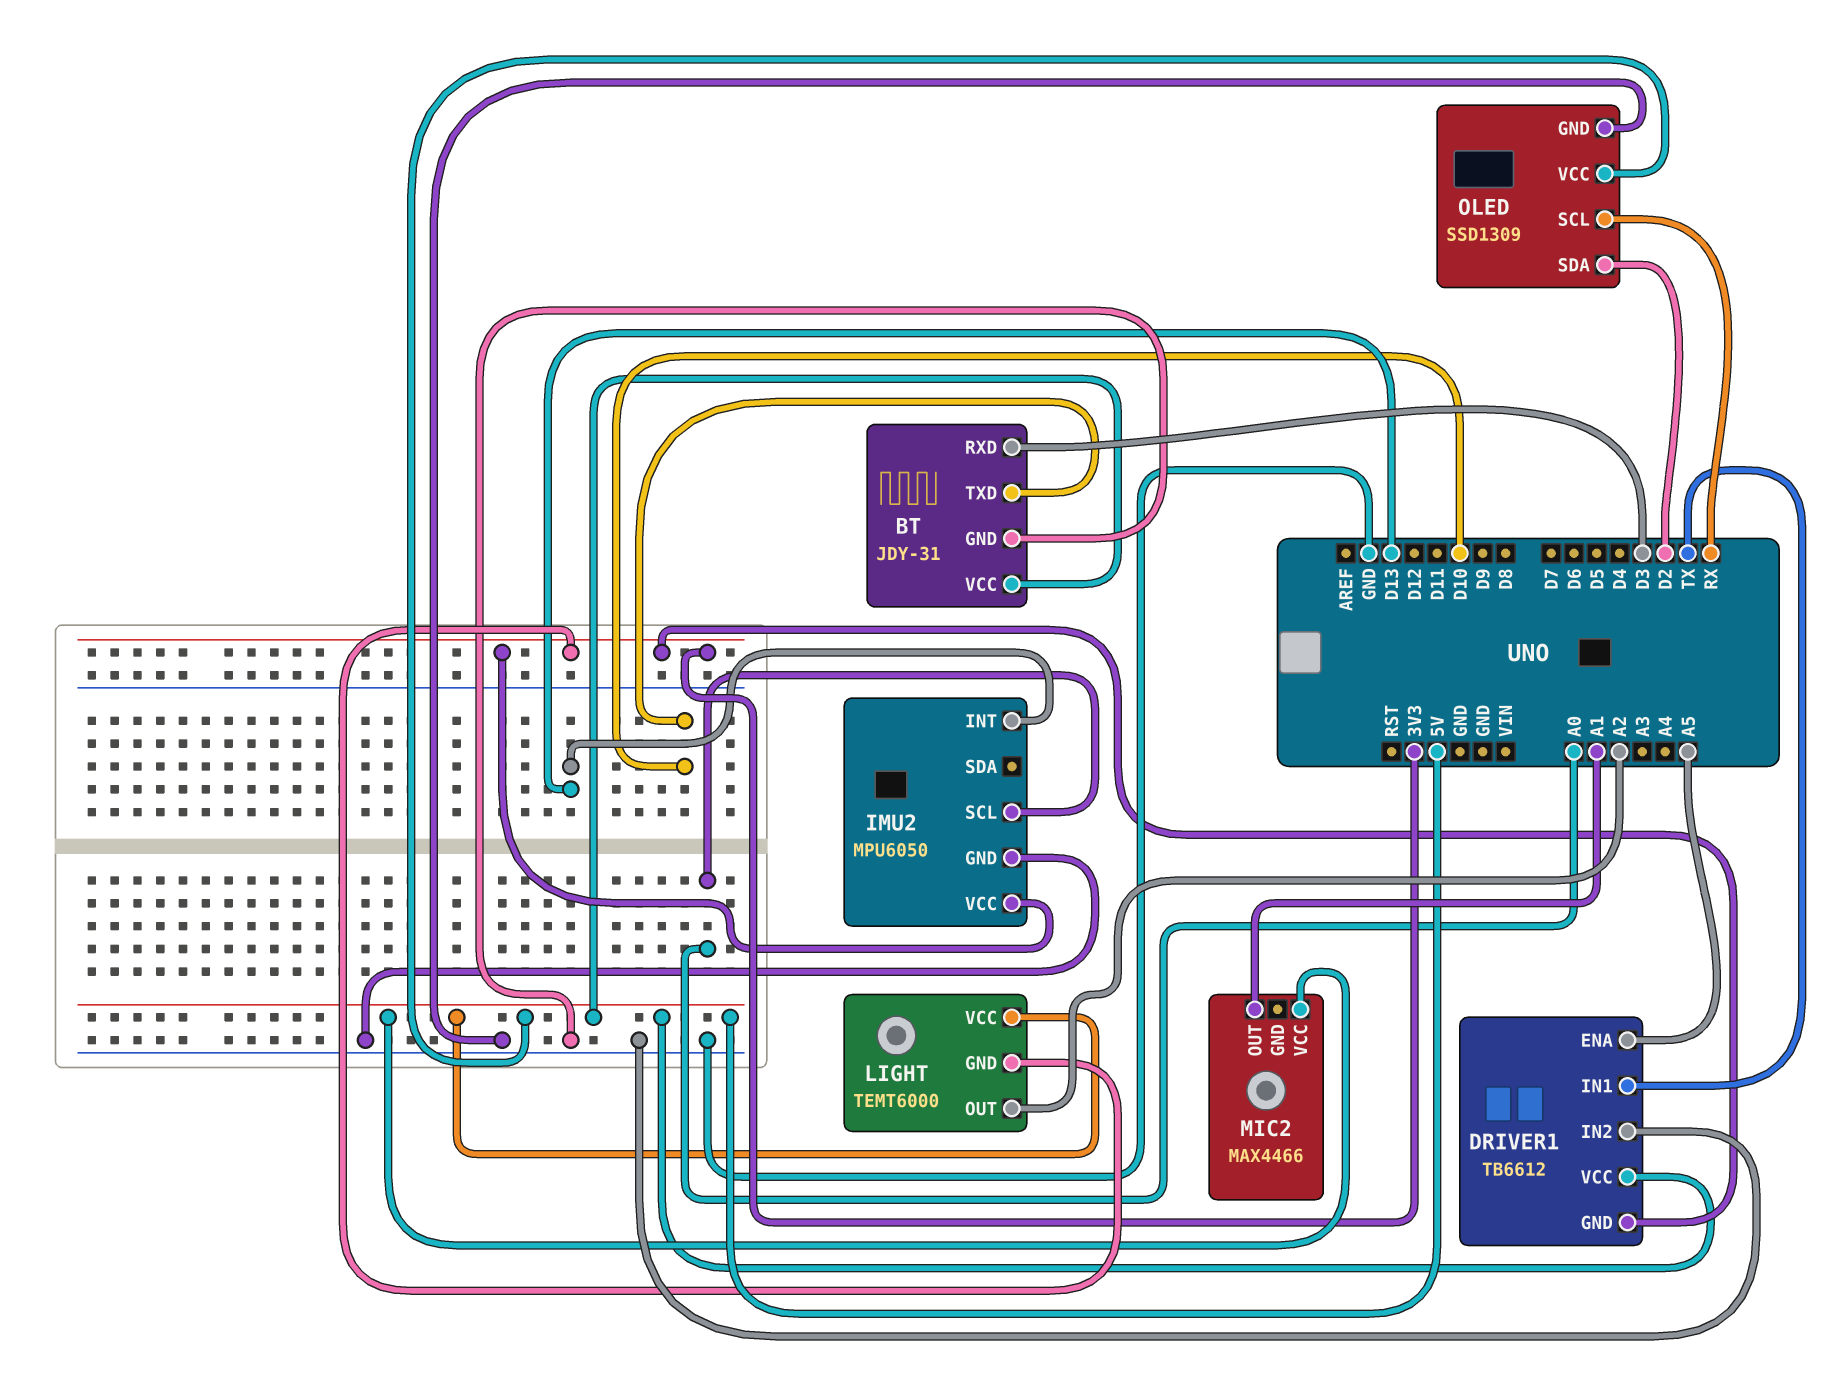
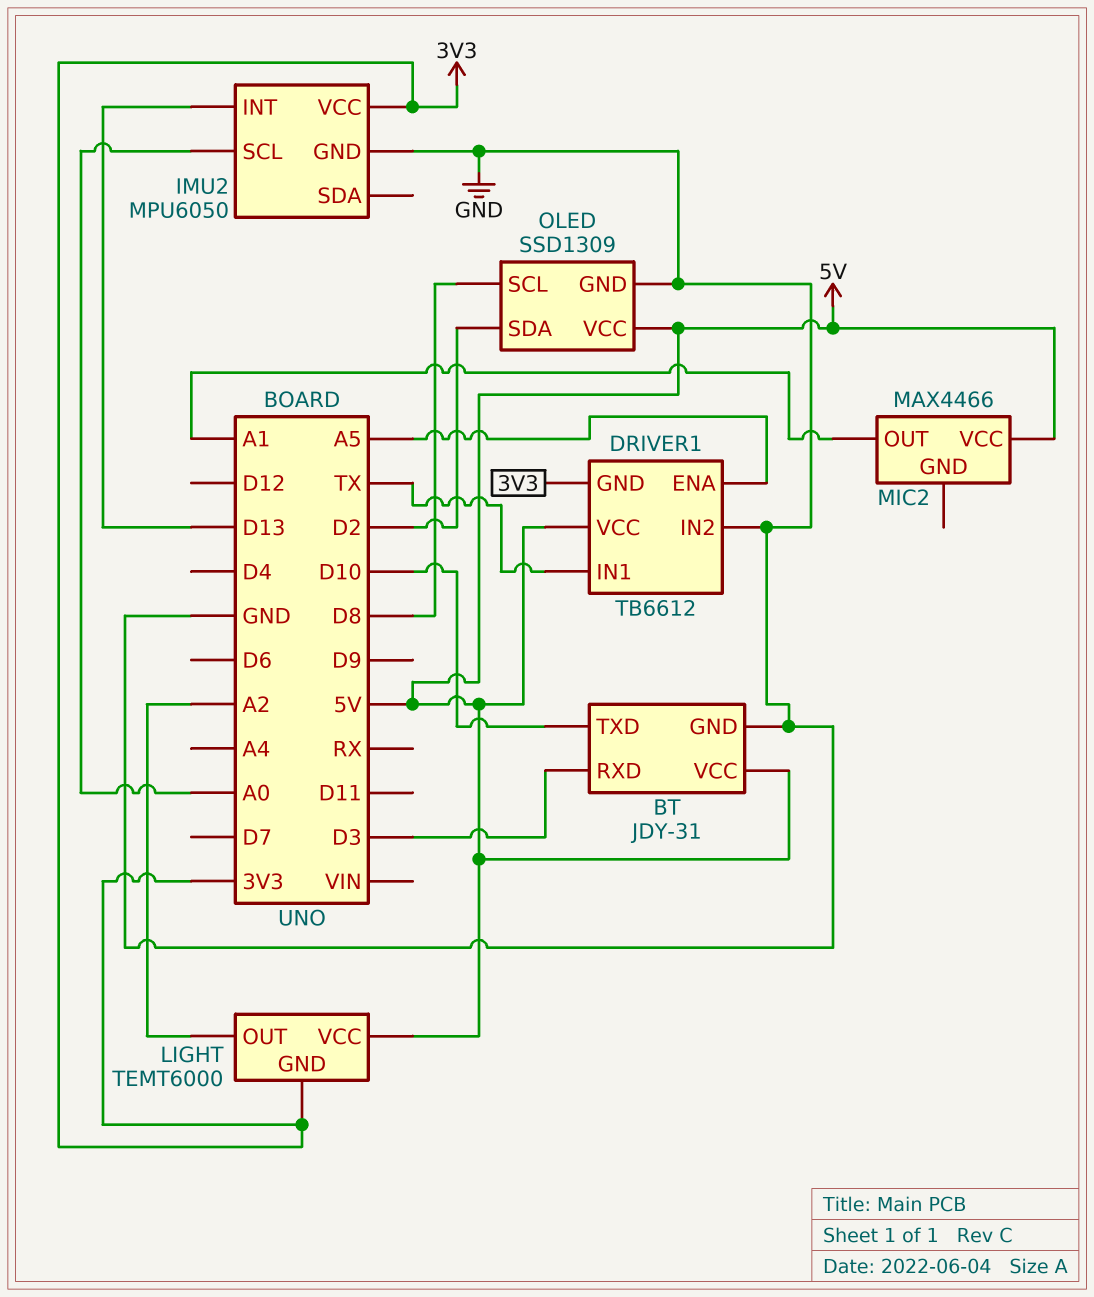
OLED pin SCL: RX -> D8

